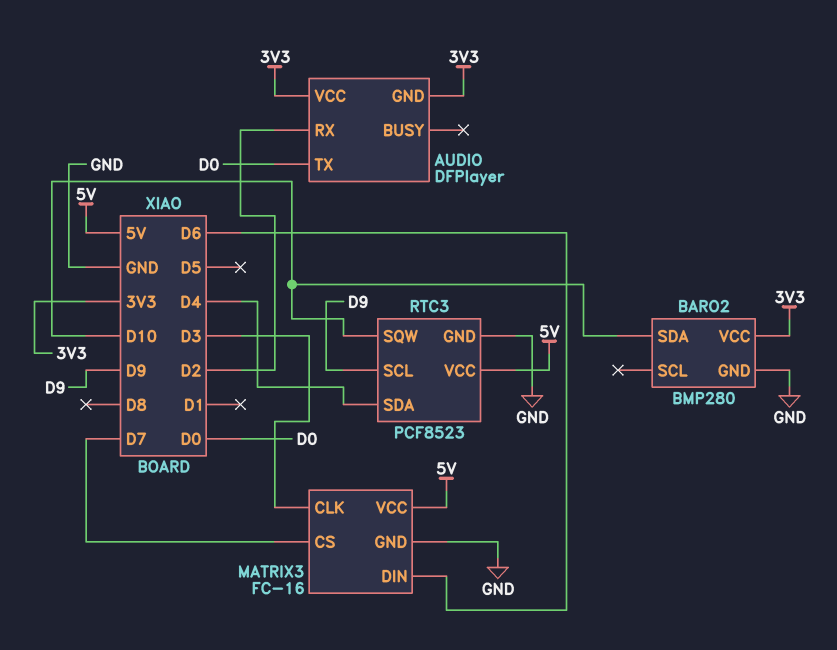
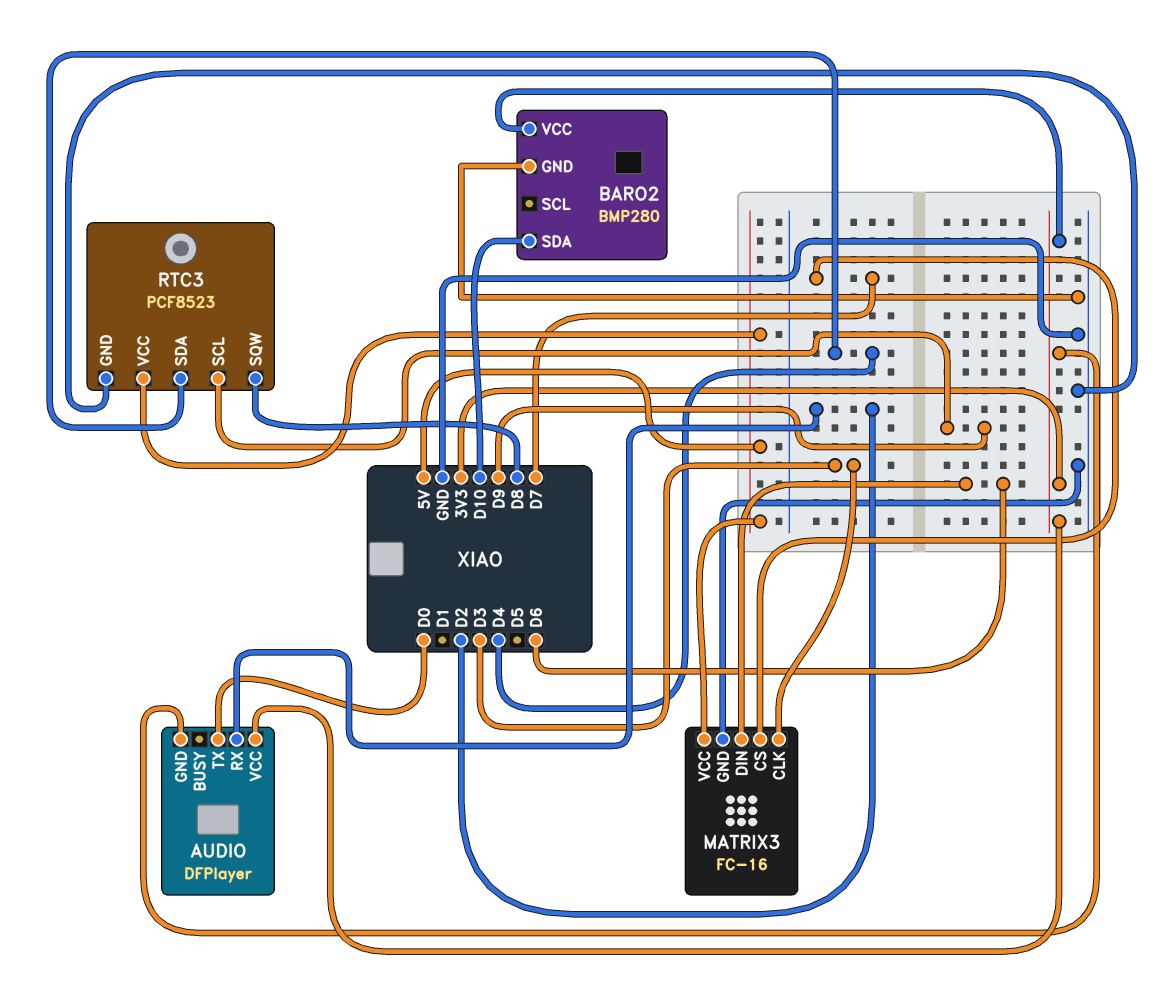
RTC3 pin SQW: D10 -> D8

